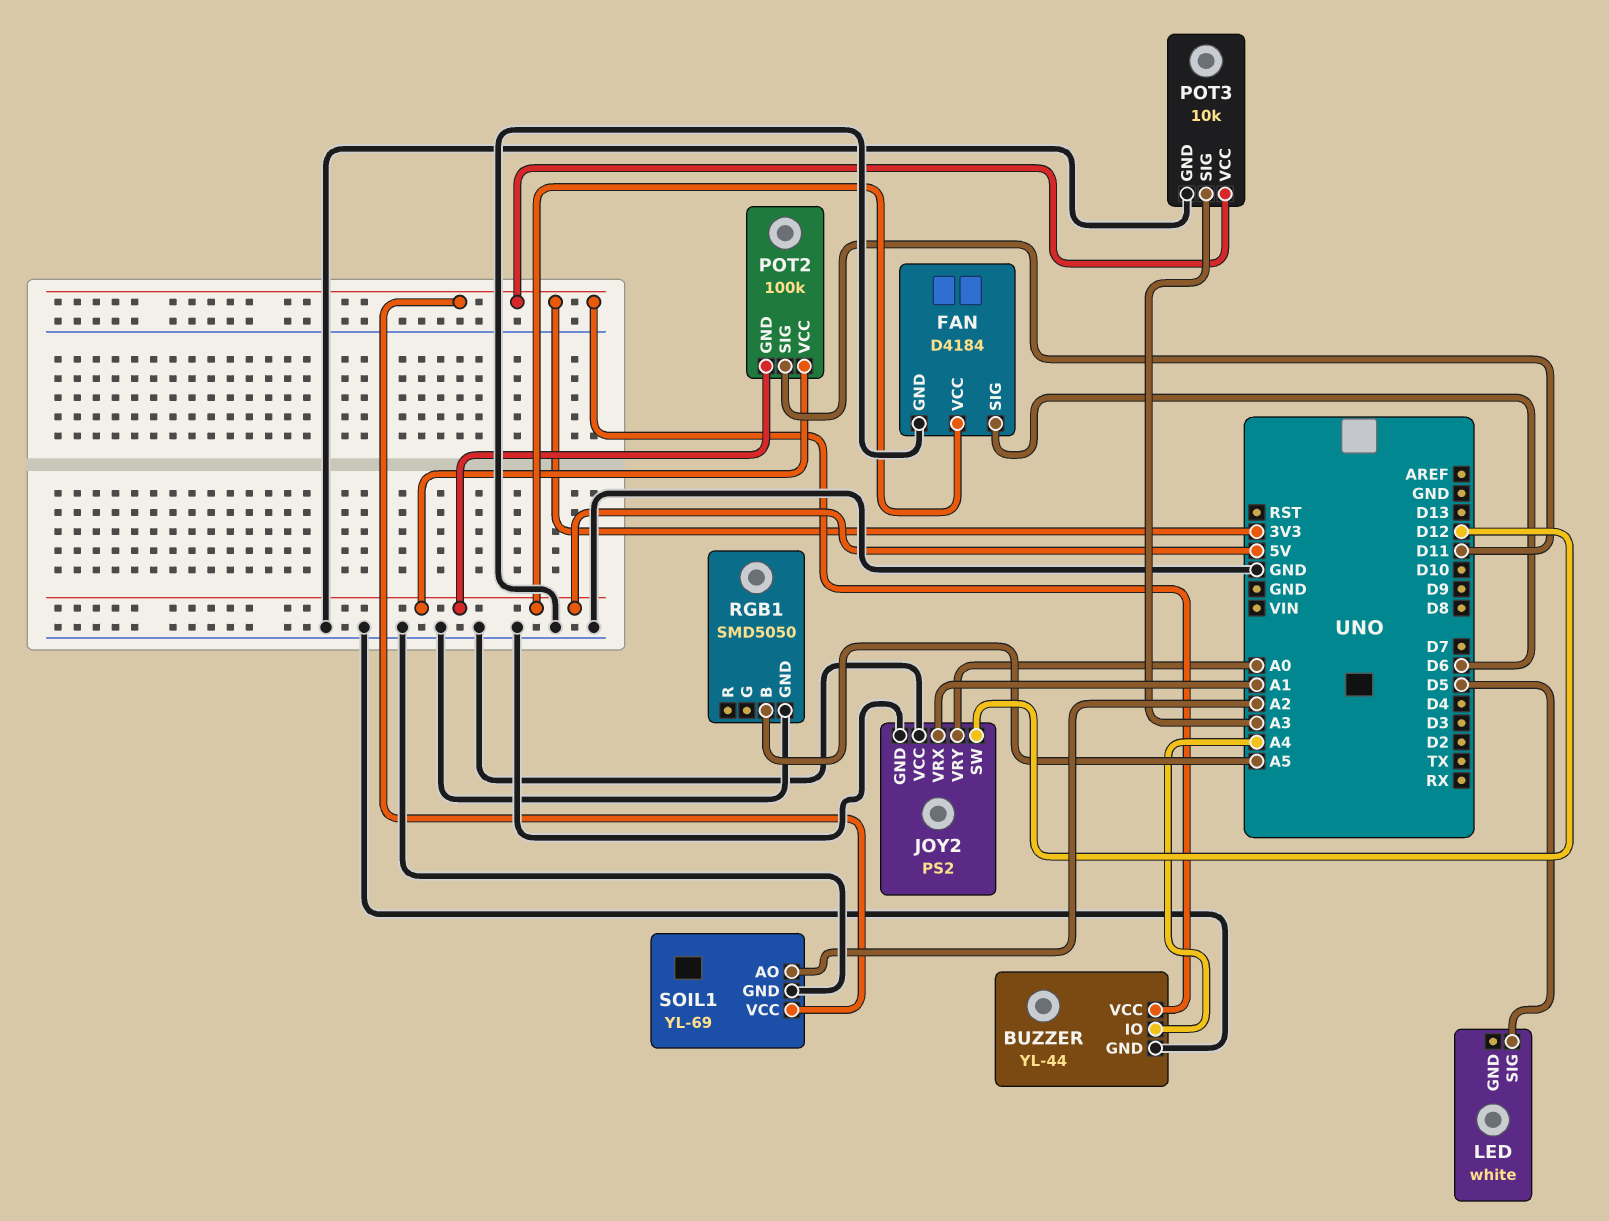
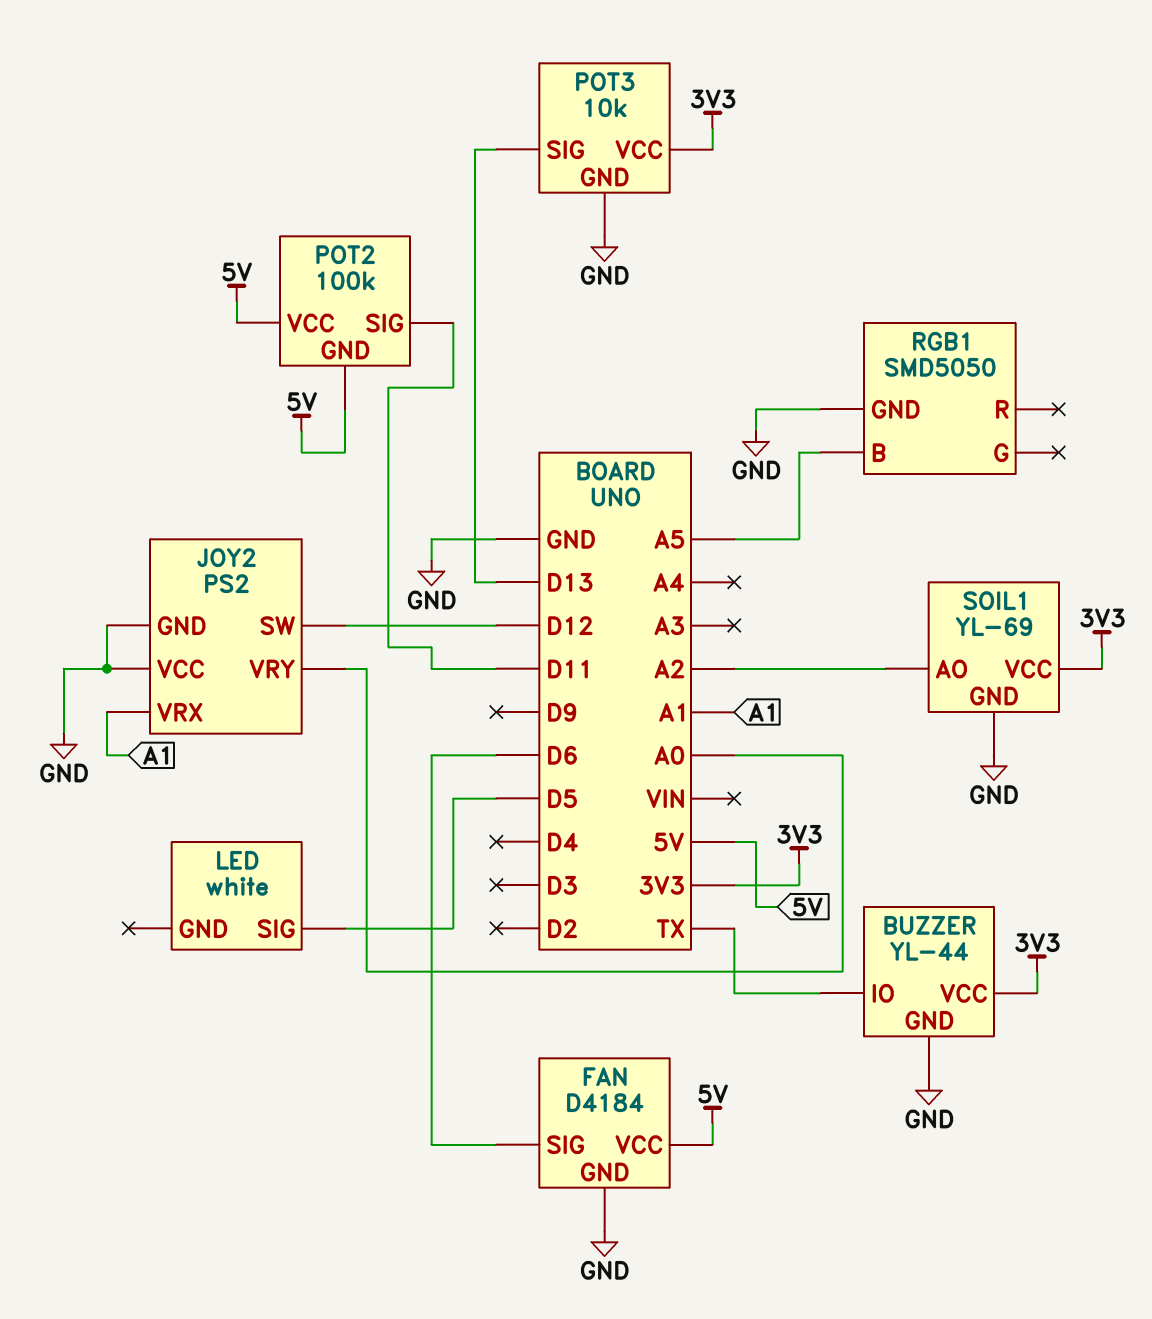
BUZZER pin IO: A4 -> TX
POT3 pin SIG: A3 -> D13

